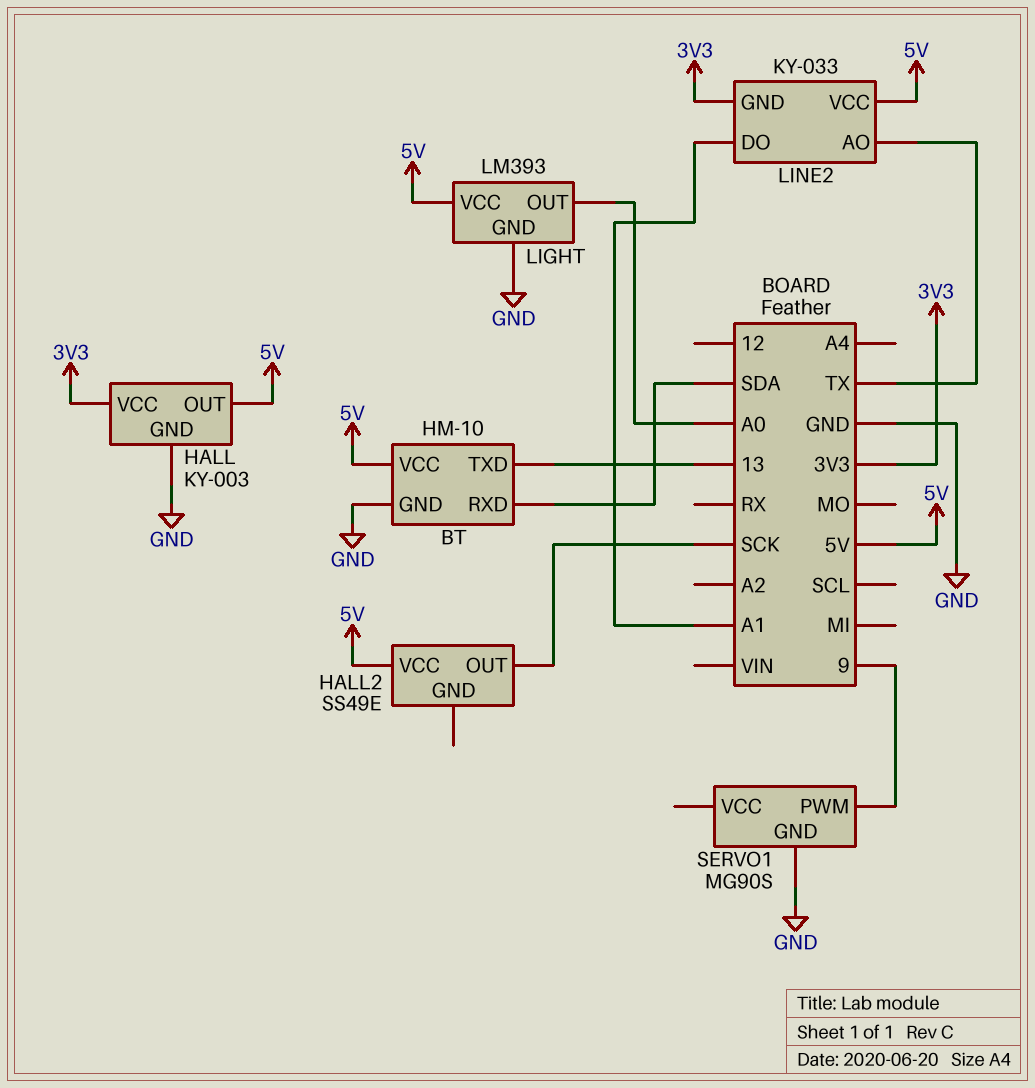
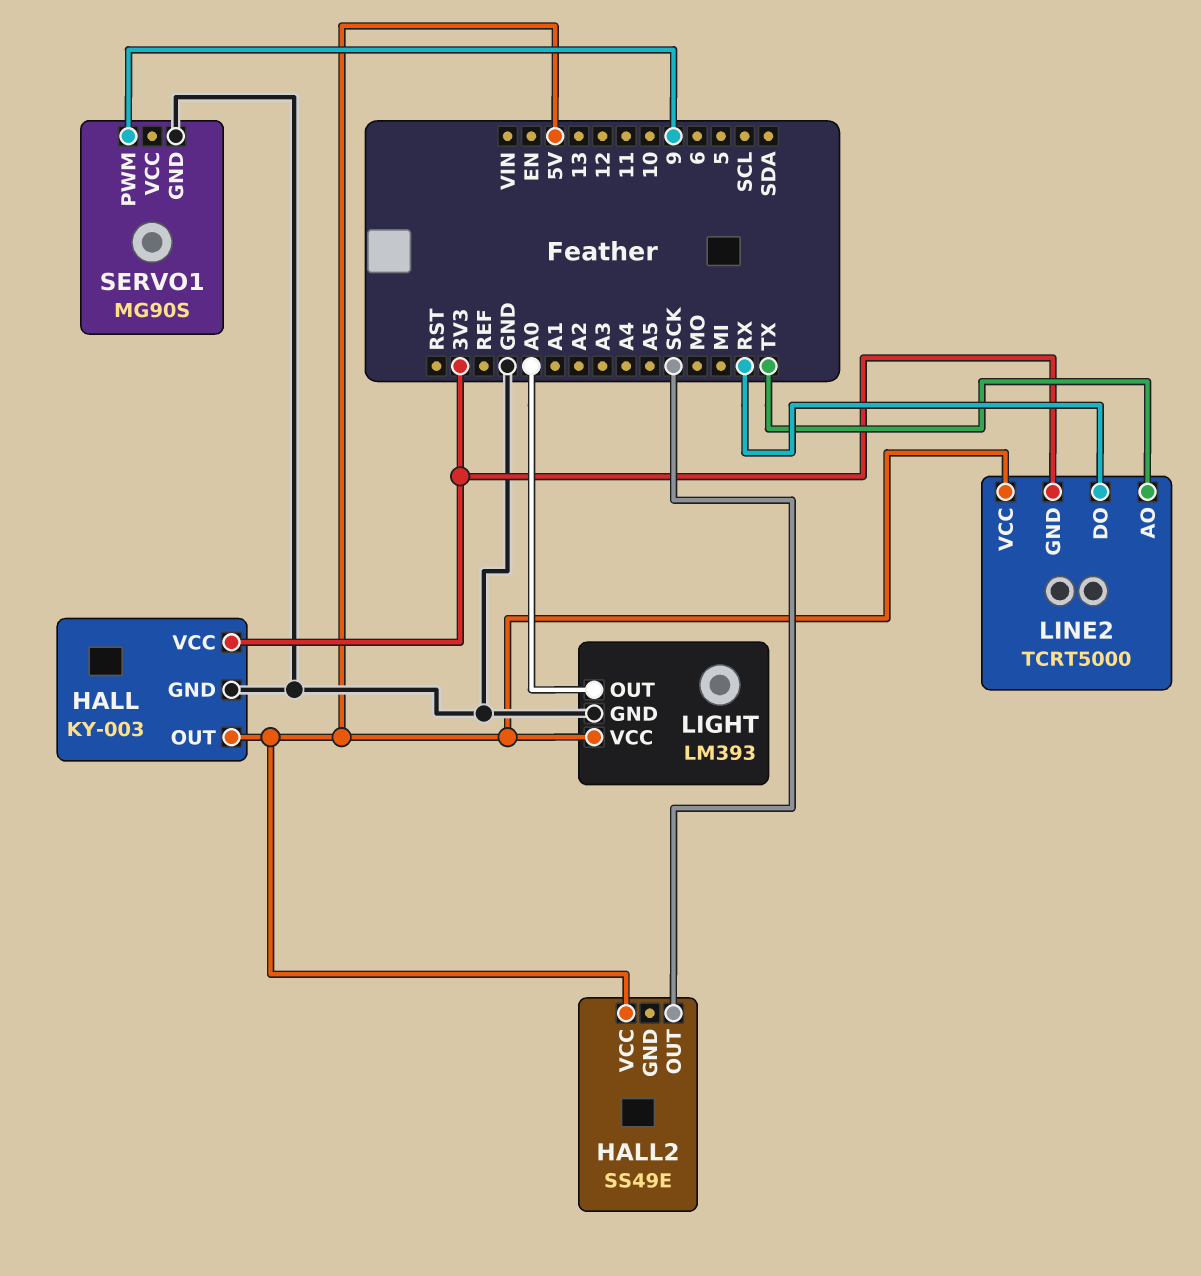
BT: HM-10 -> none
BT pin GND: GND -> none
BT pin RXD: SDA -> none
BT pin TXD: 13 -> none
BT pin VCC: 5V -> none
LINE2: KY-033 -> TCRT5000
LINE2 pin DO: A1 -> RX

